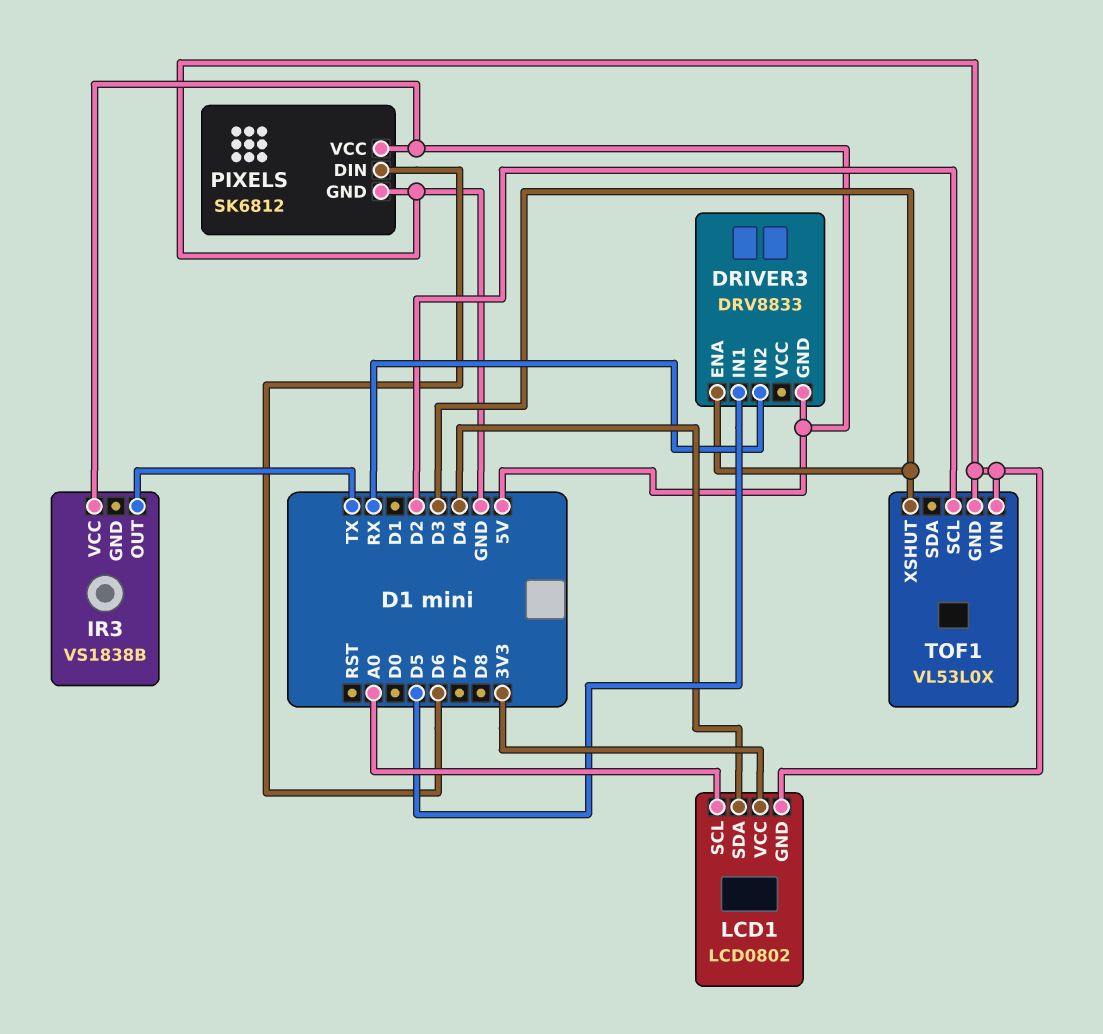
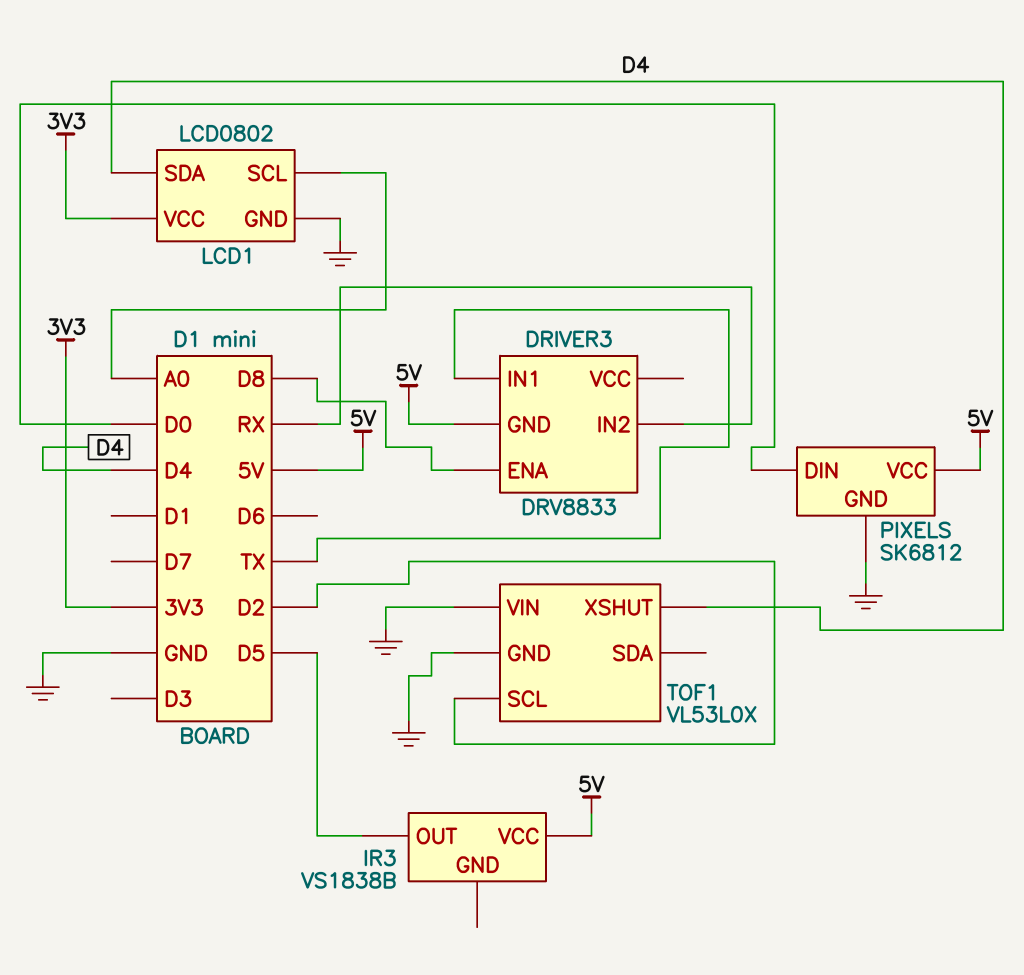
DRIVER3 pin ENA: D3 -> D8
DRIVER3 pin IN1: D5 -> TX
IR3 pin OUT: TX -> D5
PIXELS pin DIN: D6 -> D0
TOF1 pin XSHUT: D3 -> D4

